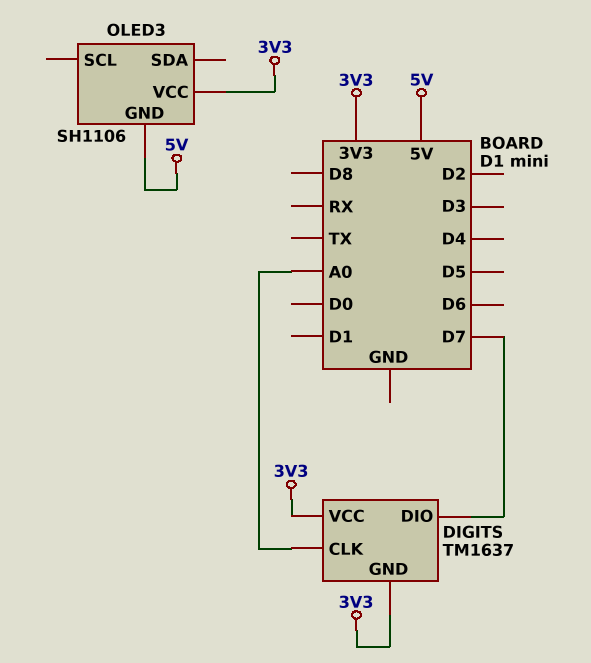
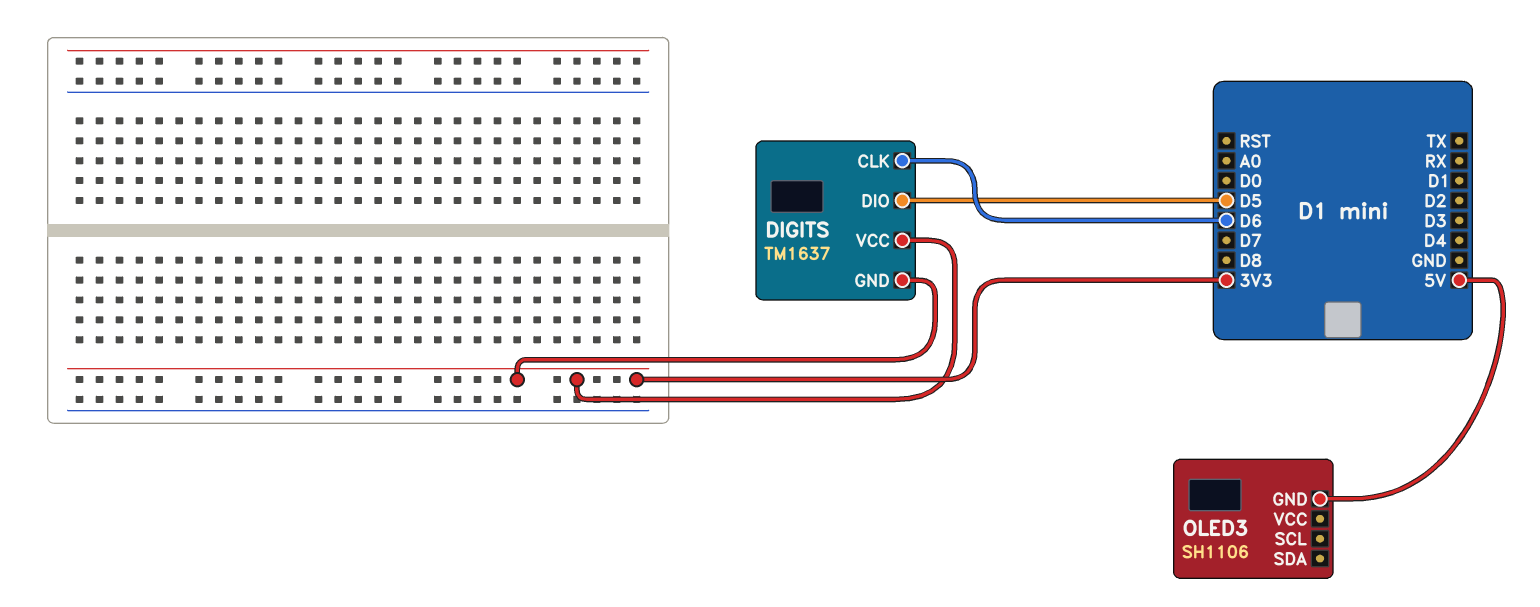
DIGITS pin CLK: A0 -> D6
DIGITS pin DIO: D7 -> D5
OLED3 pin VCC: 3V3 -> none

